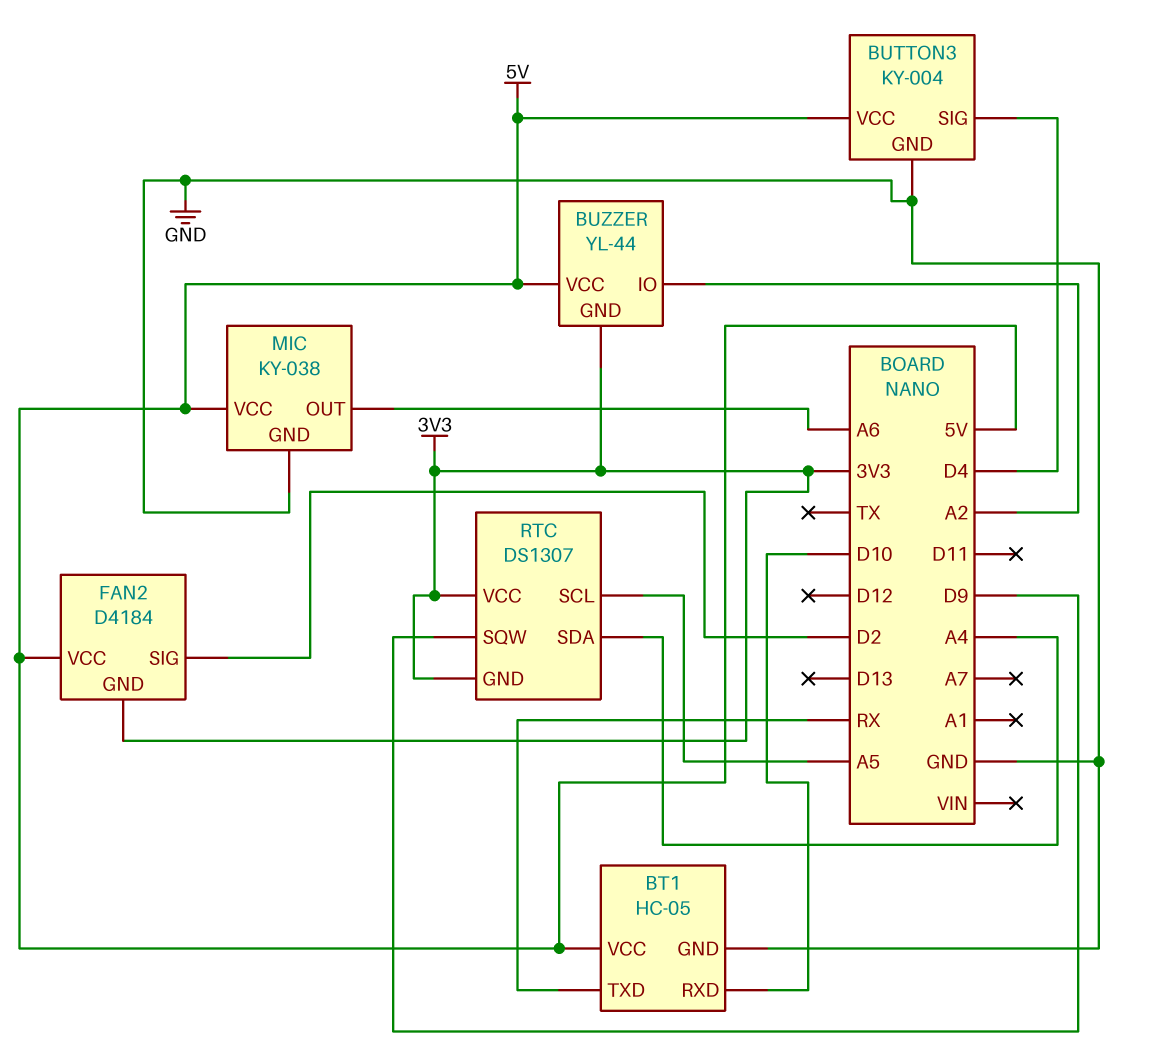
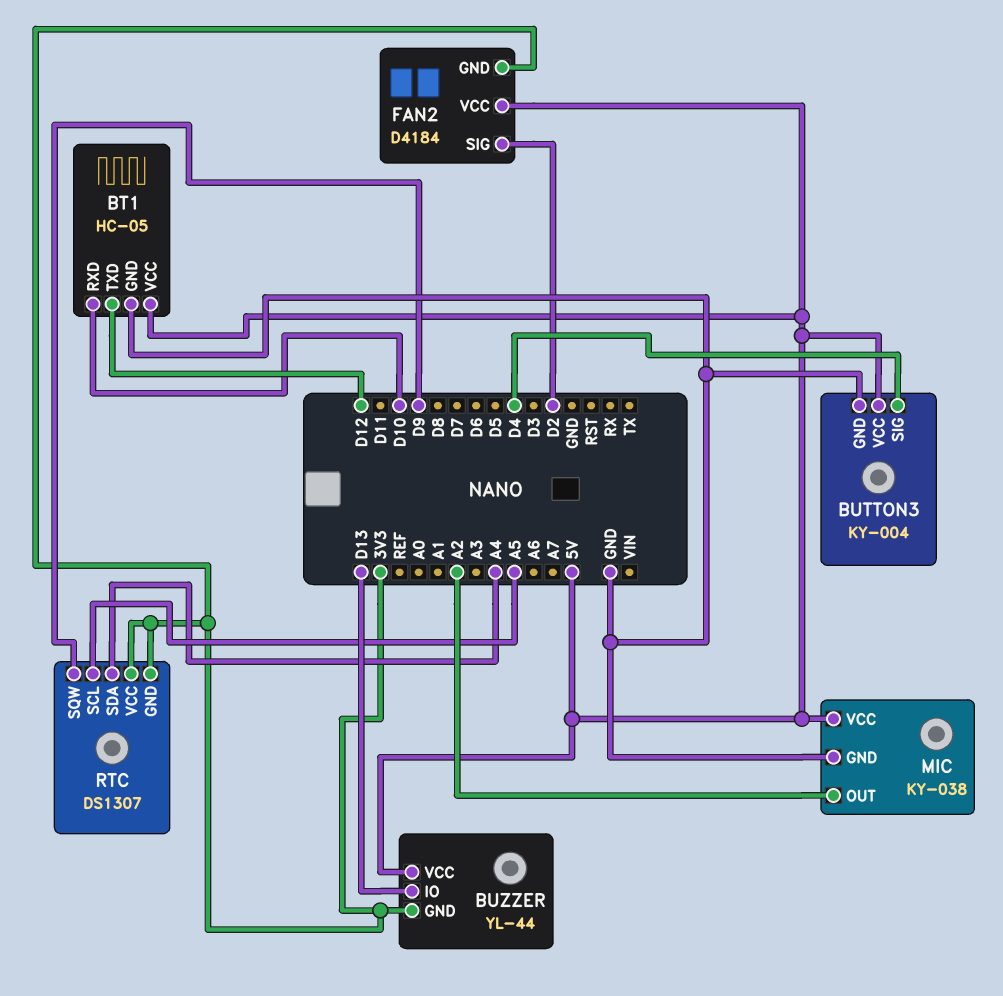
BT1 pin TXD: RX -> D12
BUZZER pin IO: A2 -> D13
MIC pin OUT: A6 -> A2

